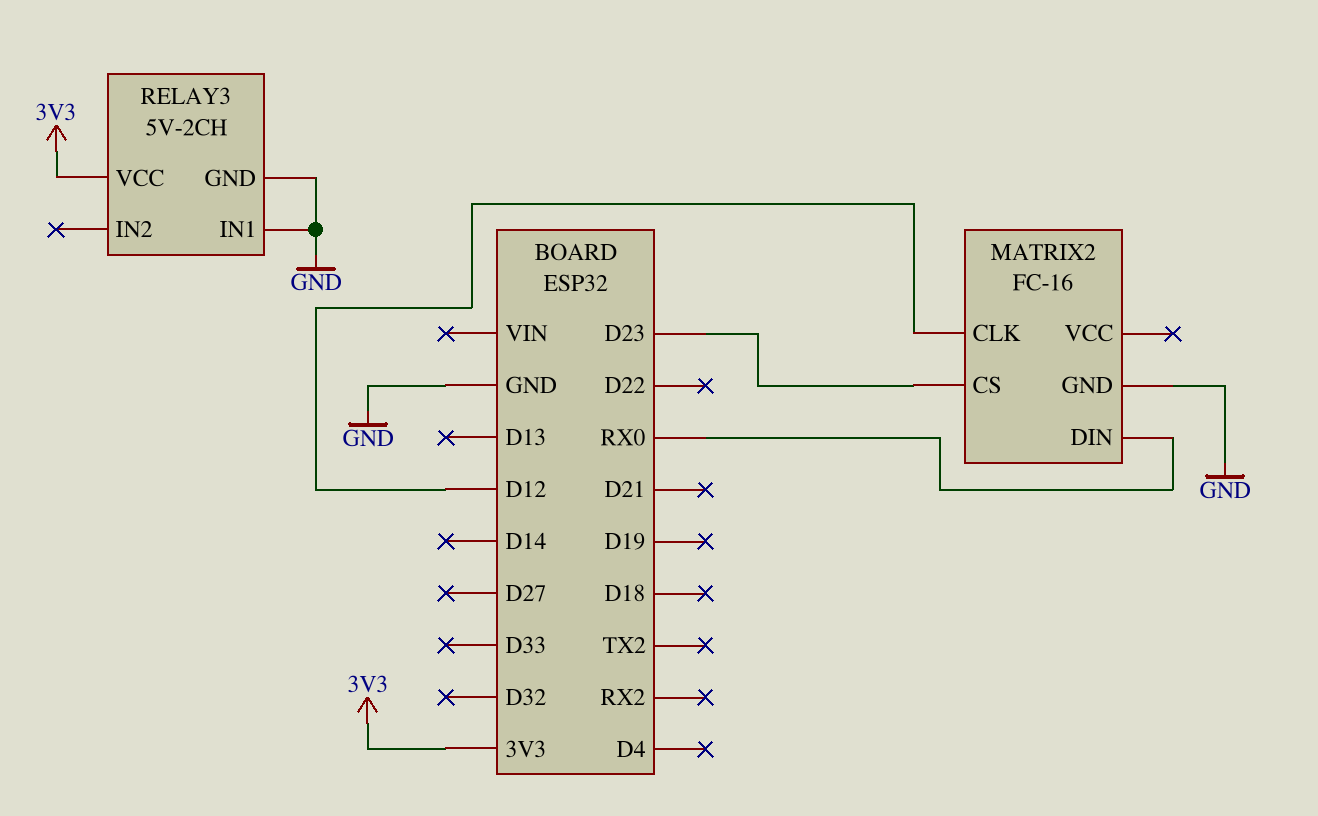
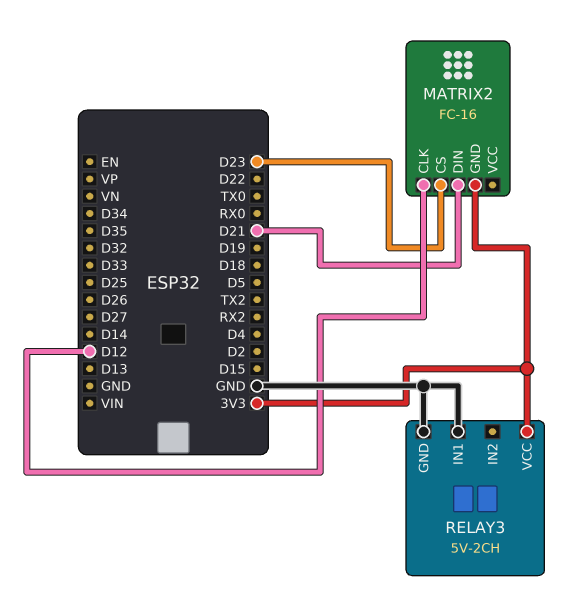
MATRIX2 pin DIN: RX0 -> D21
MATRIX2 pin GND: GND -> 3V3

